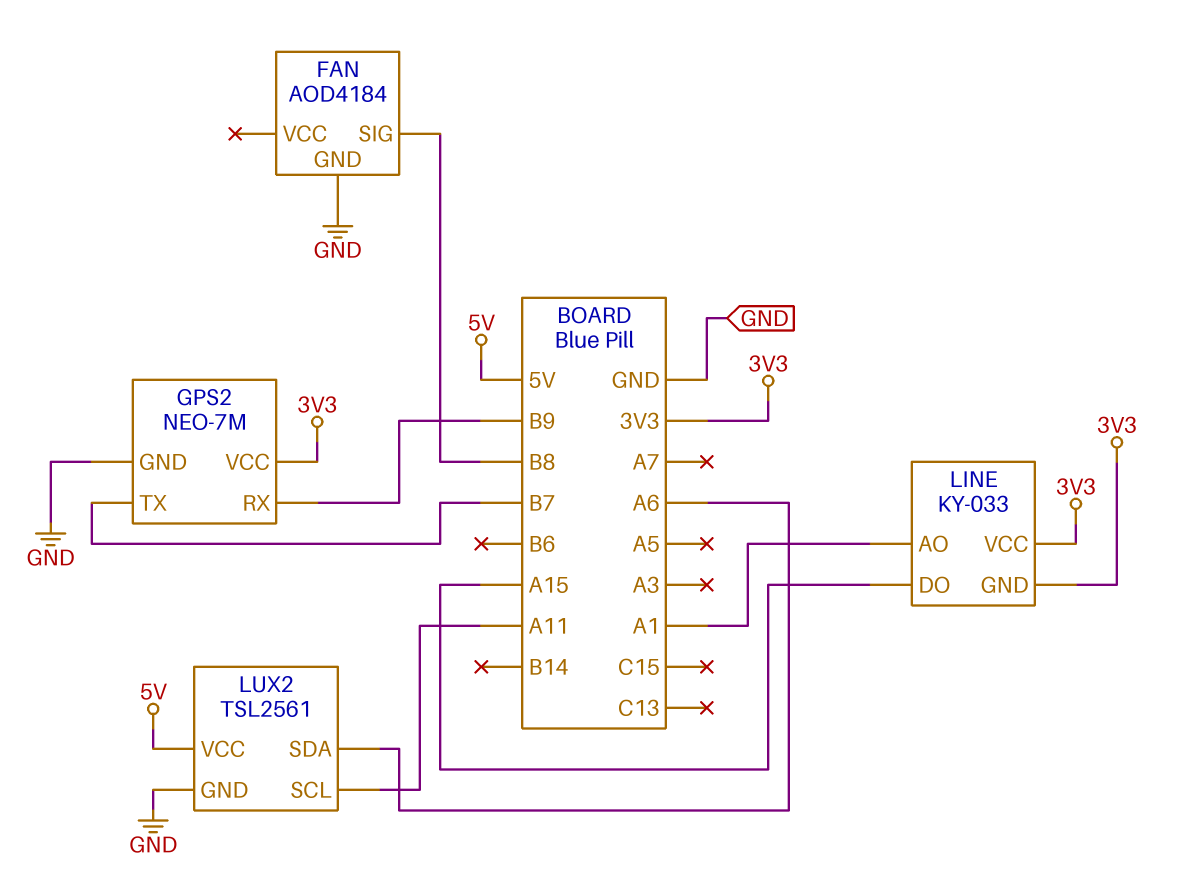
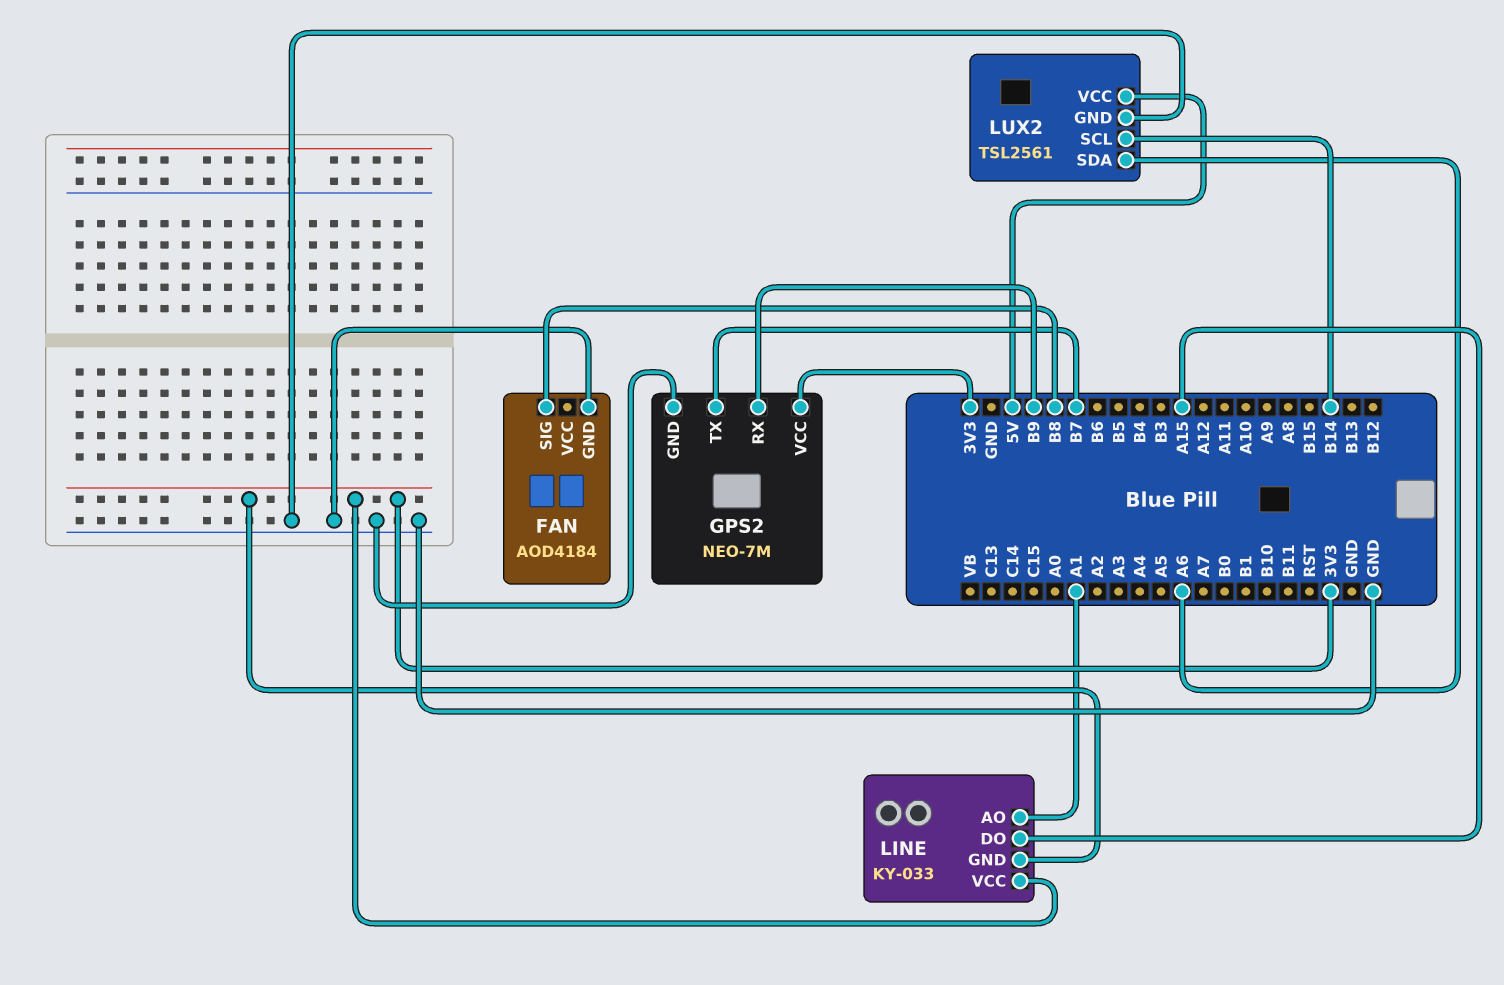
LUX2 pin SCL: A11 -> B14

